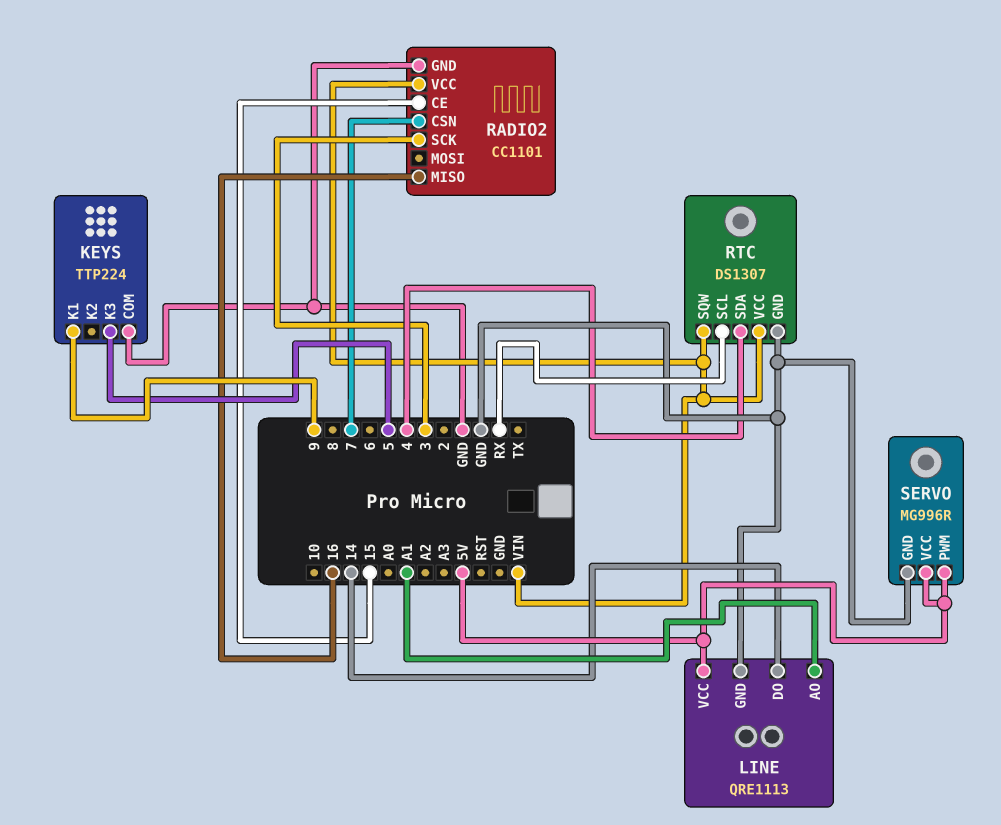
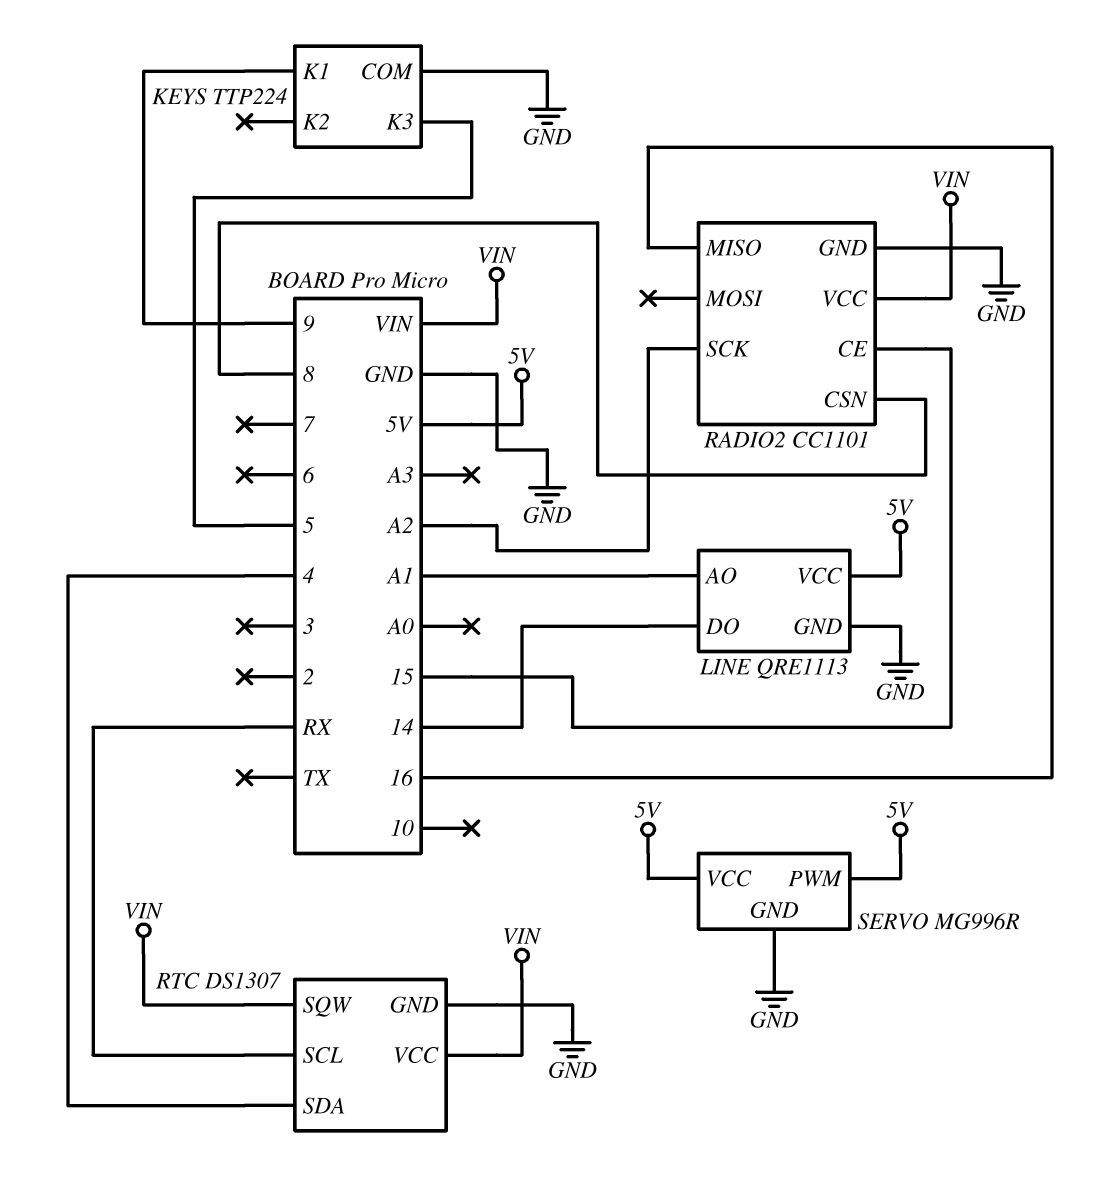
RADIO2 pin CSN: 7 -> 8
RADIO2 pin SCK: 3 -> A2

